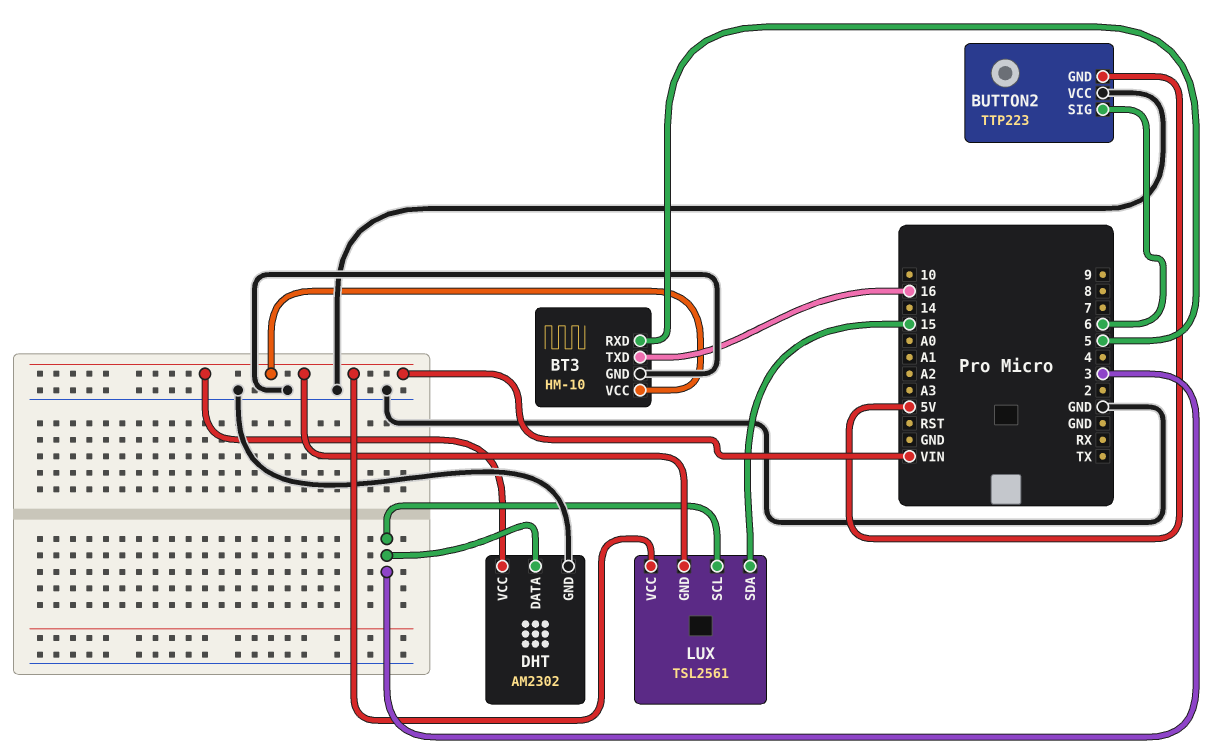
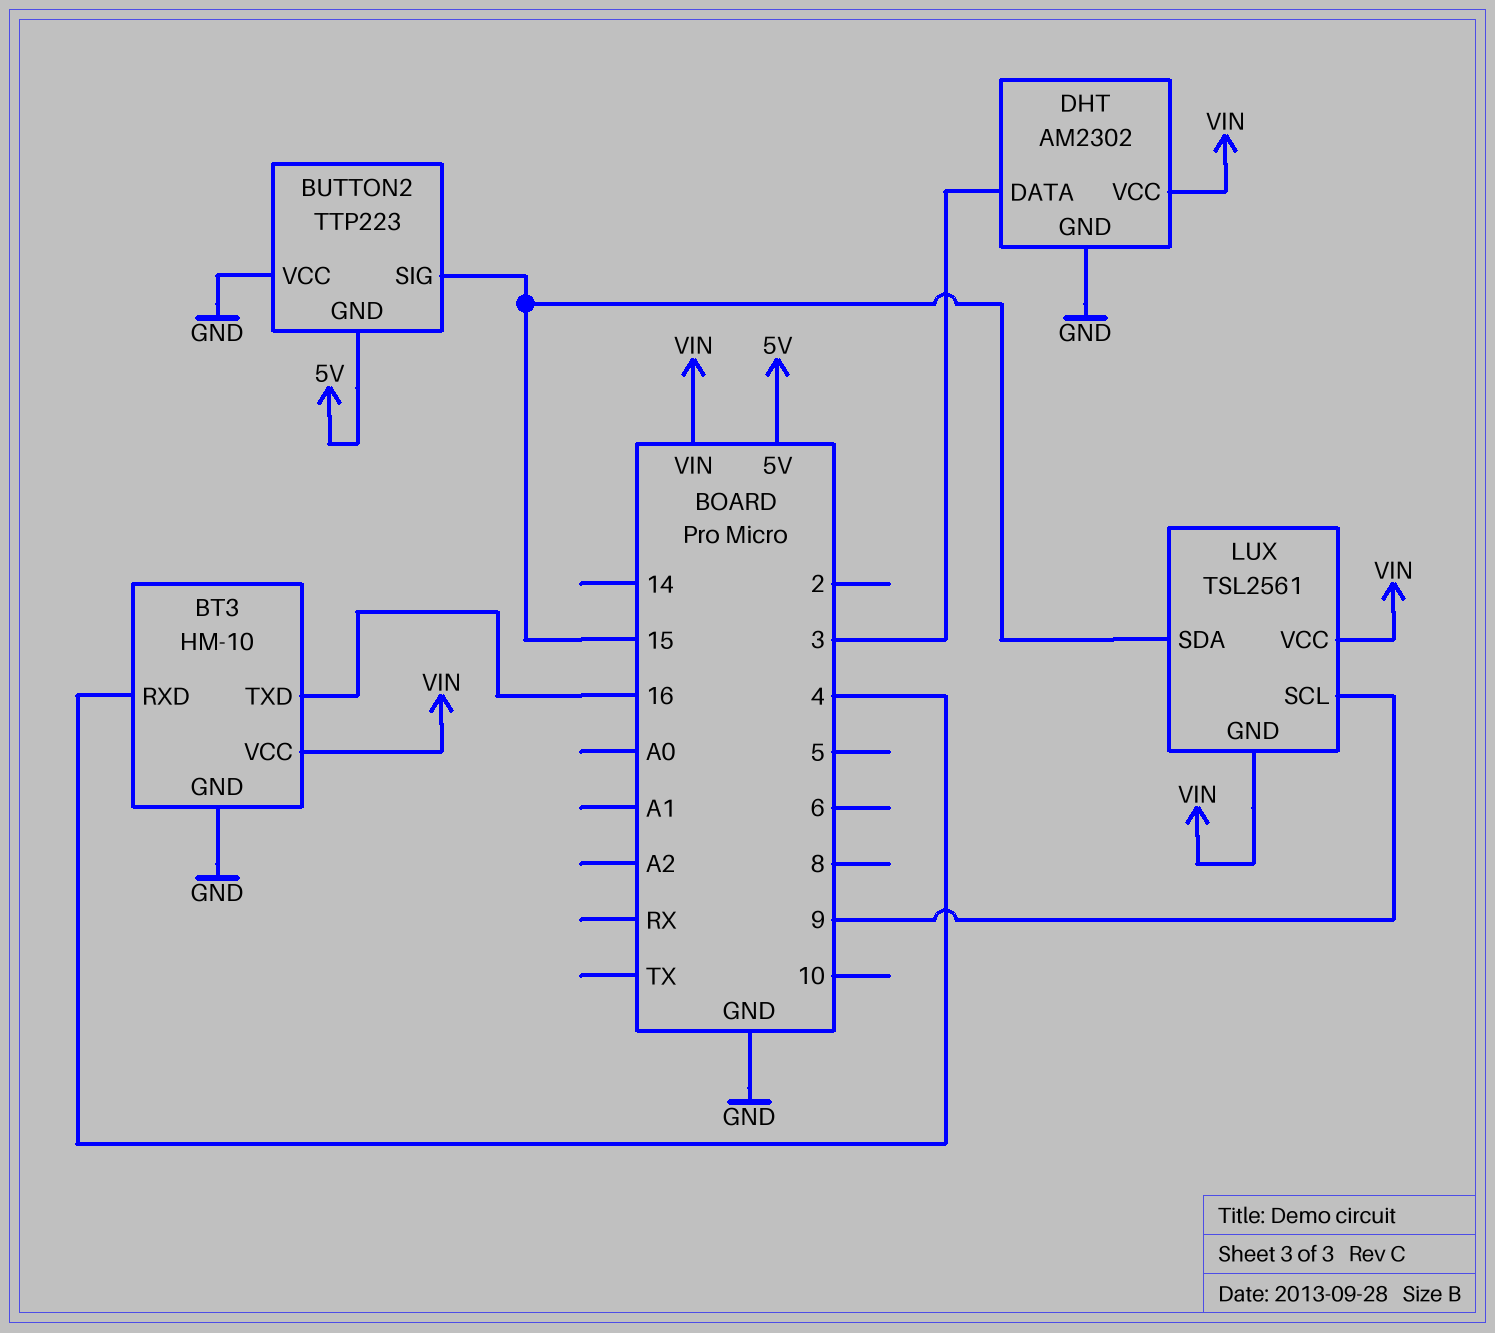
BT3 pin RXD: 5 -> 4
BUTTON2 pin SIG: 6 -> 15
LUX pin SCL: 3 -> 9

